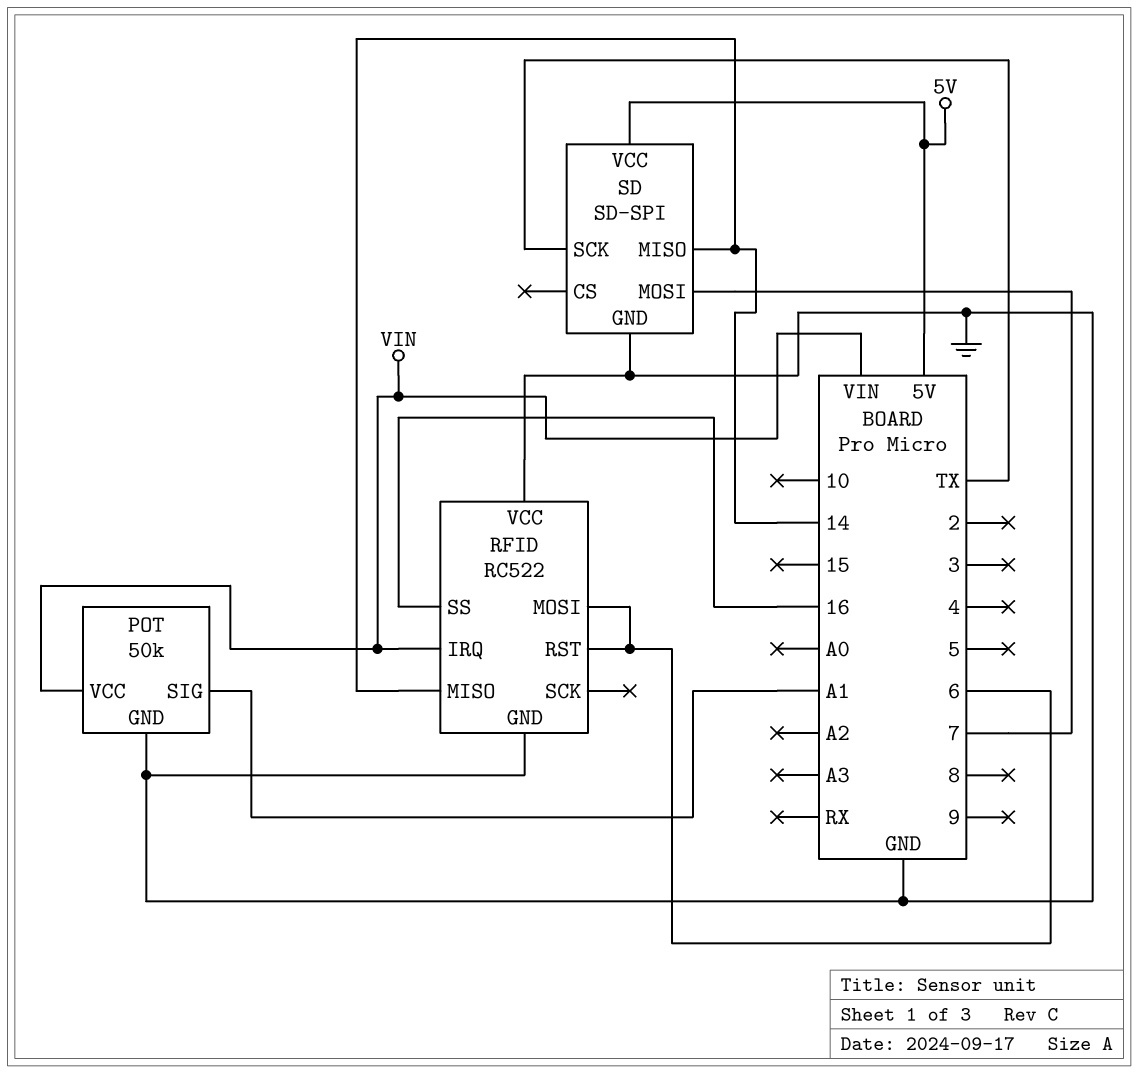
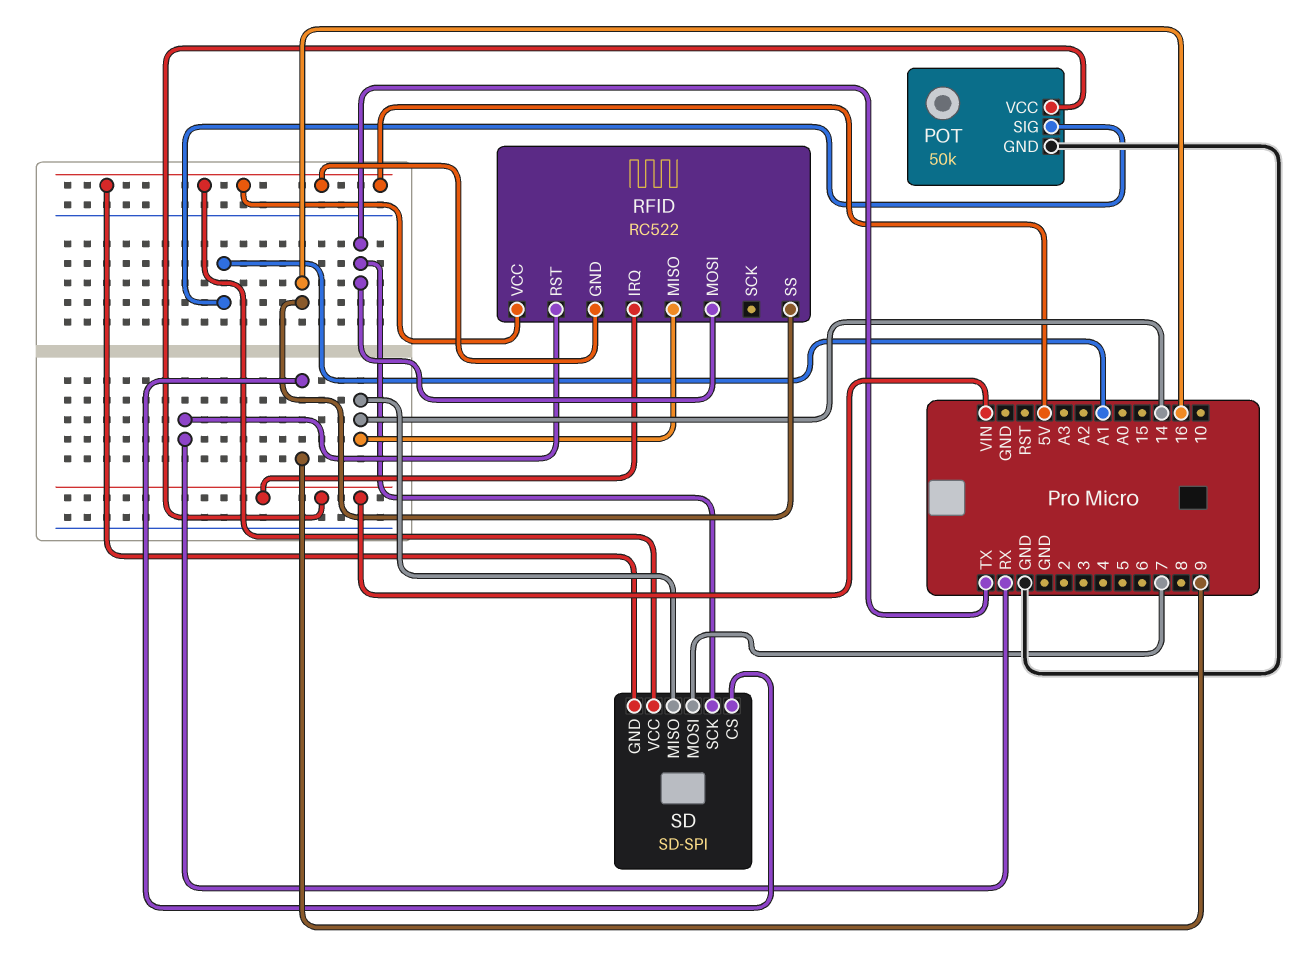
RFID pin GND: GND -> 5V
RFID pin MOSI: 6 -> TX
RFID pin RST: 6 -> RX
RFID pin VCC: GND -> 5V
SD pin CS: none -> 9
SD pin GND: GND -> 5V

